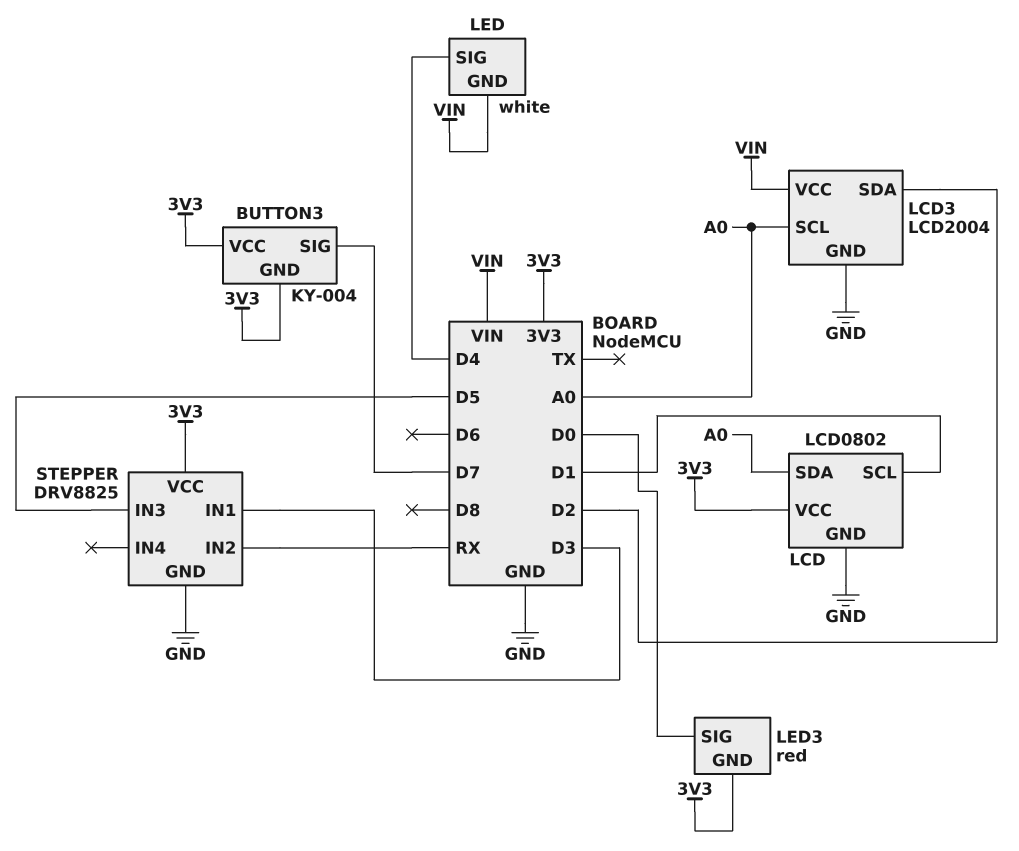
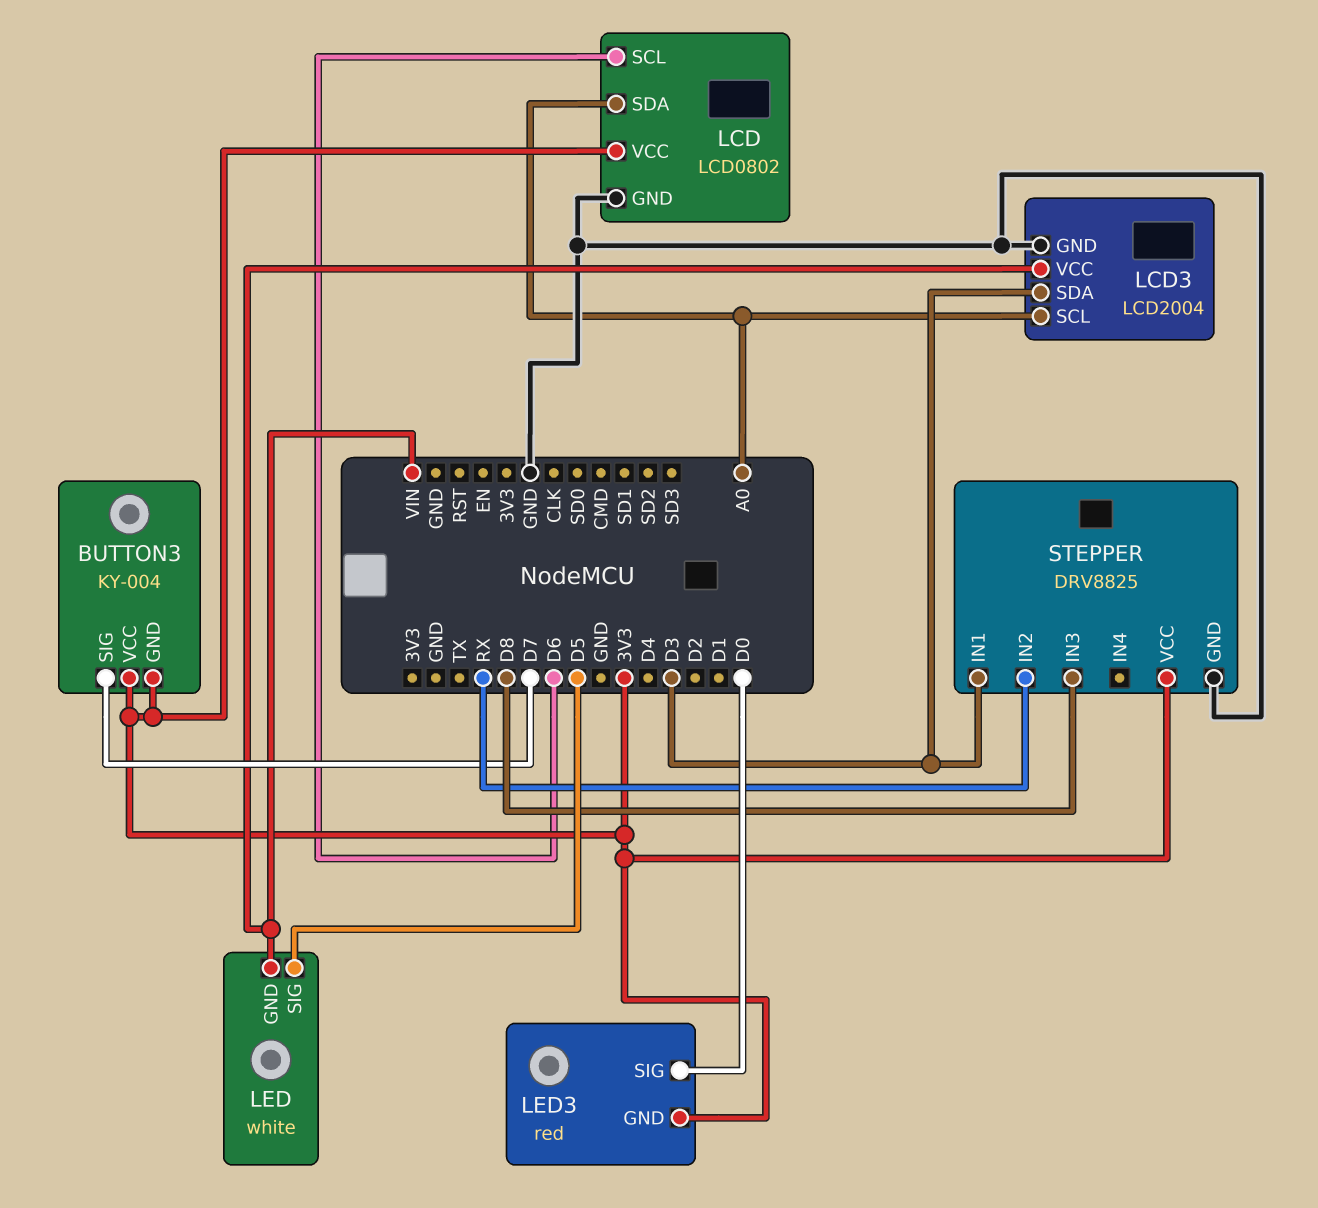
LCD pin SCL: D1 -> D6
LCD3 pin SDA: D2 -> D3
LED pin SIG: D4 -> D5
STEPPER pin IN3: D5 -> D8

